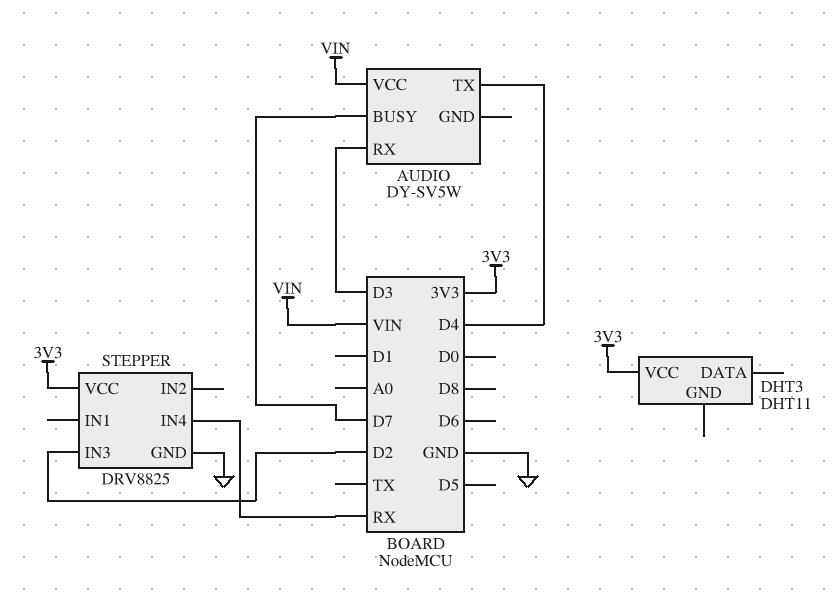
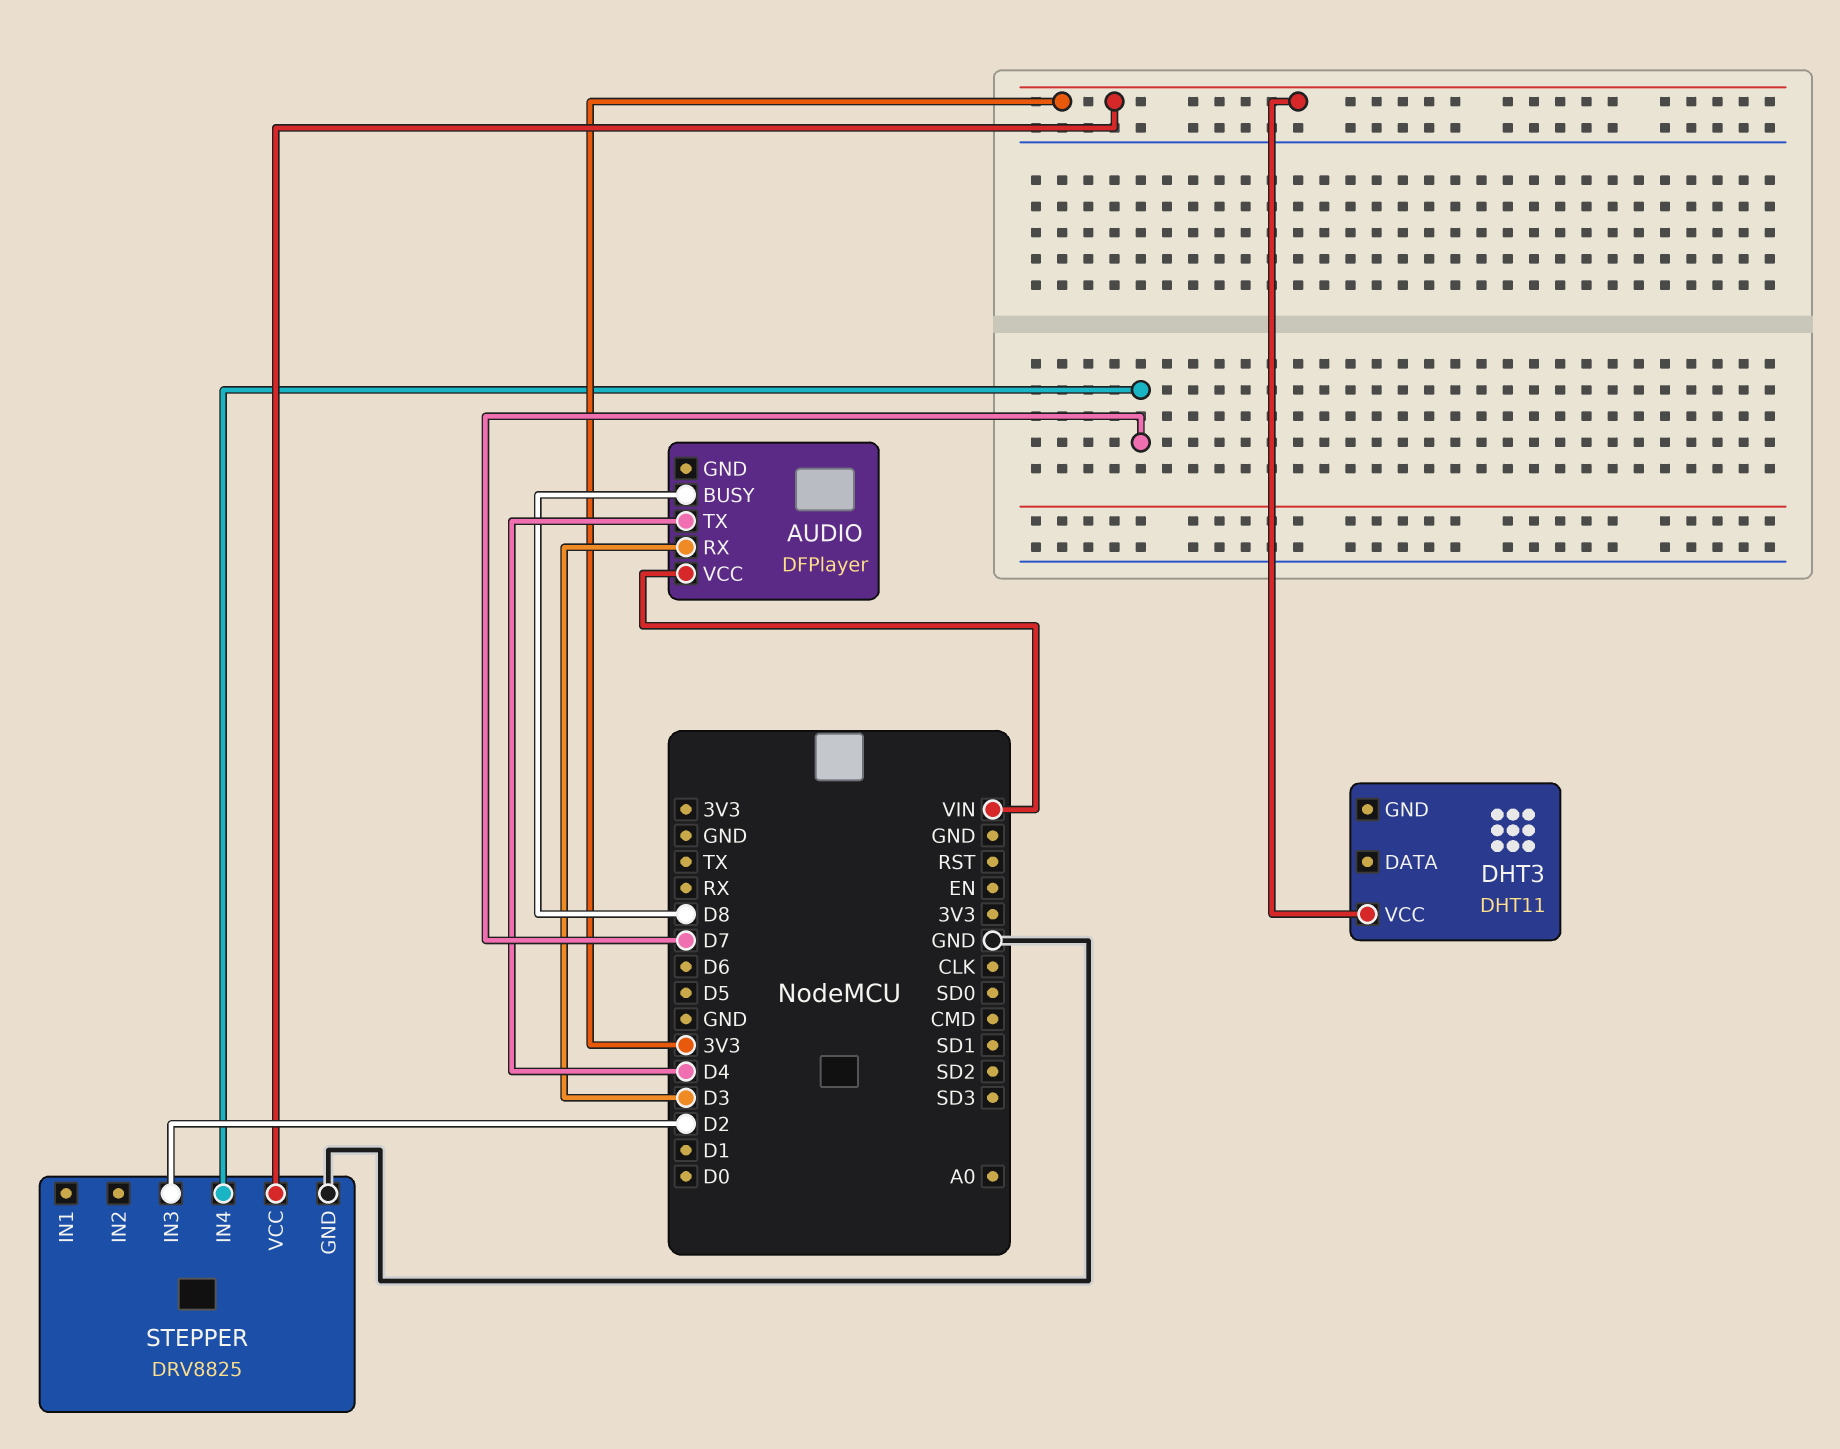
AUDIO: DY-SV5W -> DFPlayer
AUDIO pin BUSY: D7 -> D8
STEPPER pin IN4: RX -> D7

